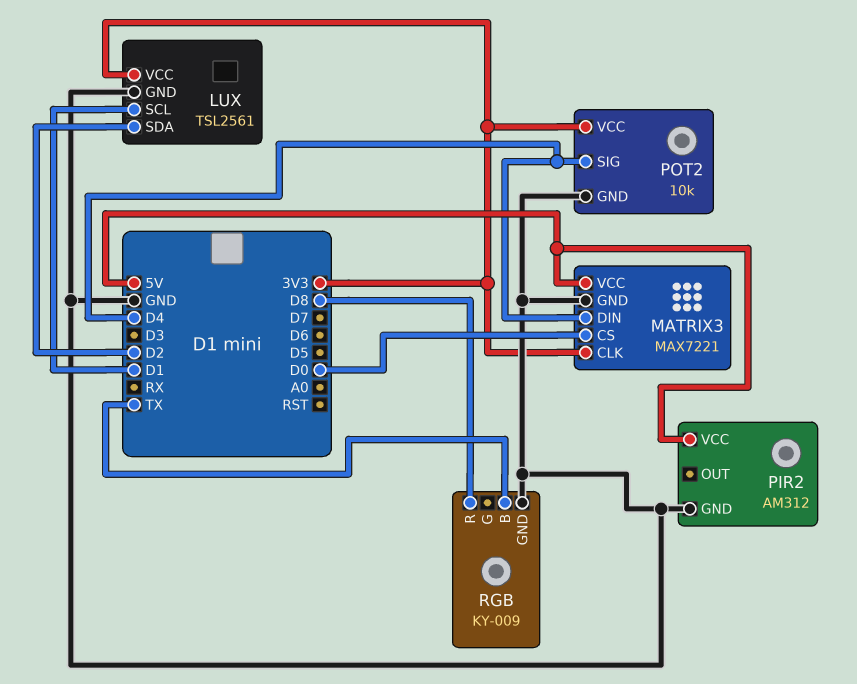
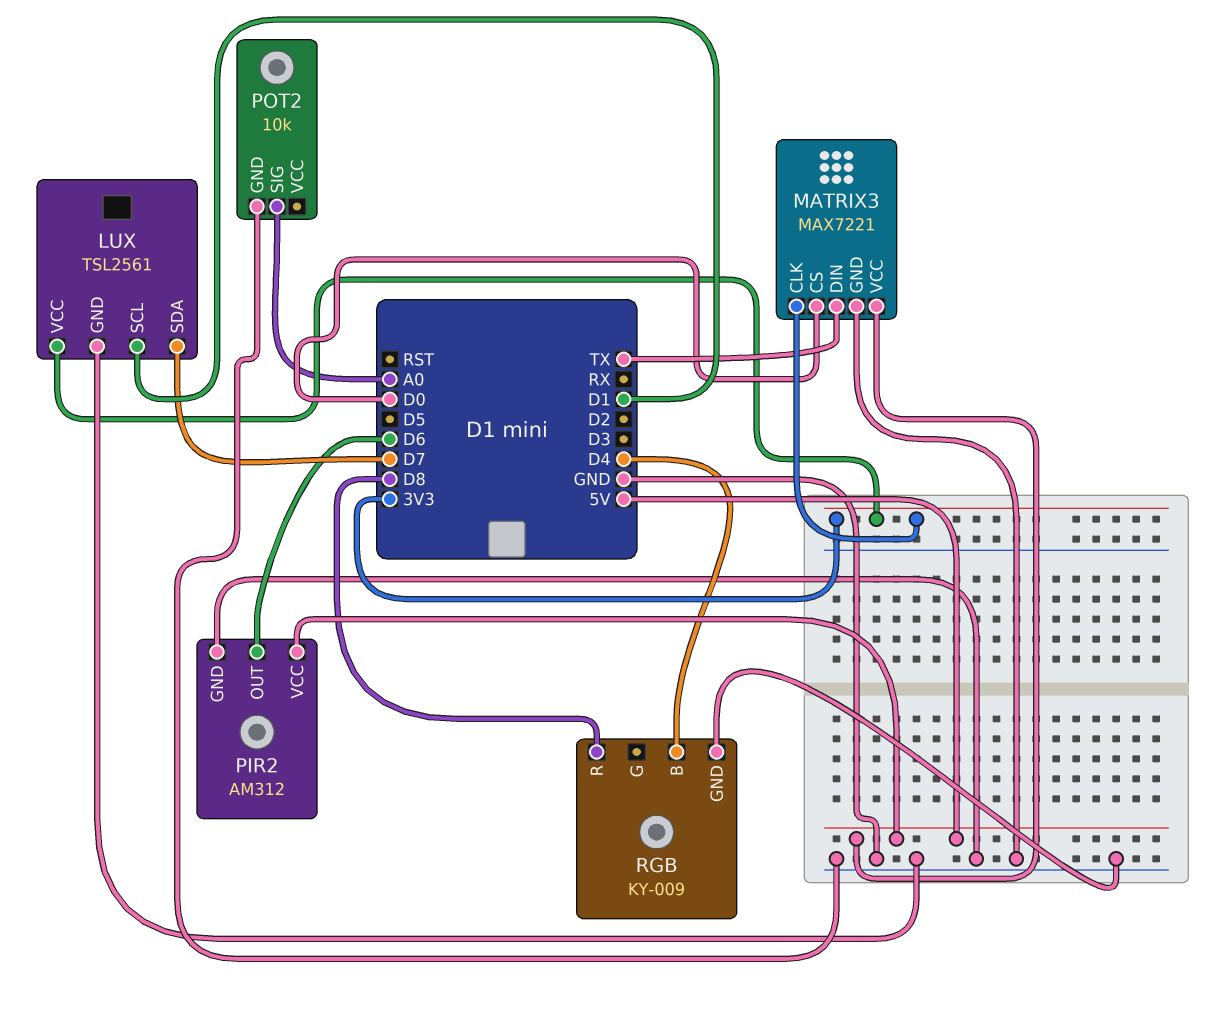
LUX pin SDA: D2 -> D7
MATRIX3 pin DIN: D4 -> TX
PIR2 pin OUT: none -> D6
POT2 pin SIG: D4 -> A0
POT2 pin VCC: 3V3 -> none
RGB pin B: TX -> D4

